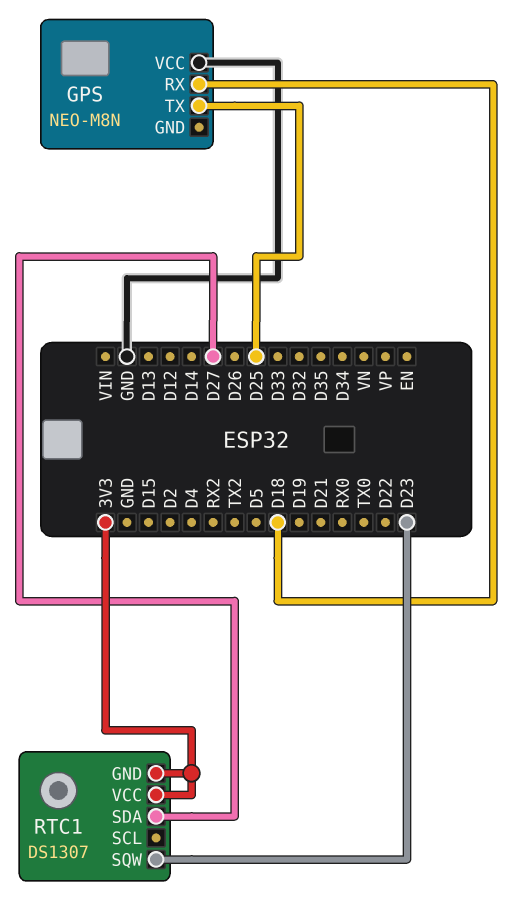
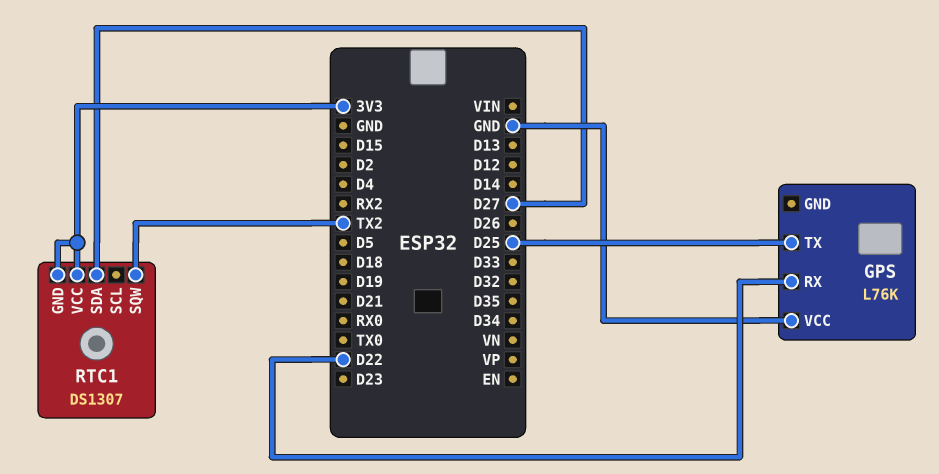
GPS: NEO-M8N -> L76K
GPS pin RX: D18 -> D22
RTC1 pin SQW: D23 -> TX2

